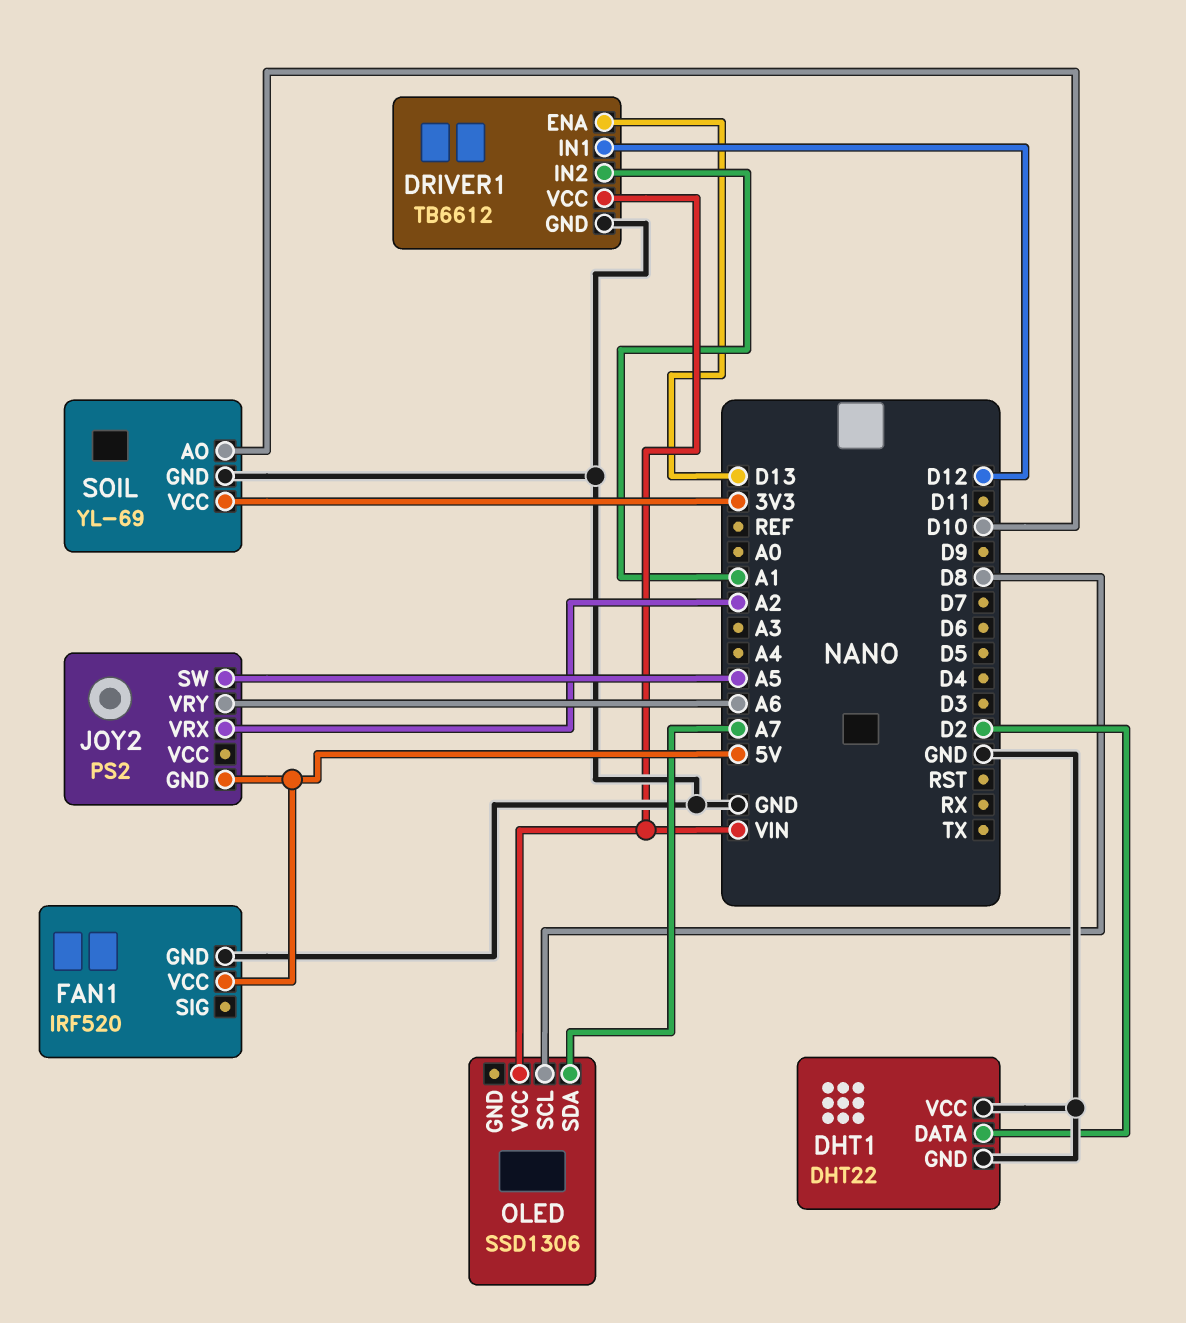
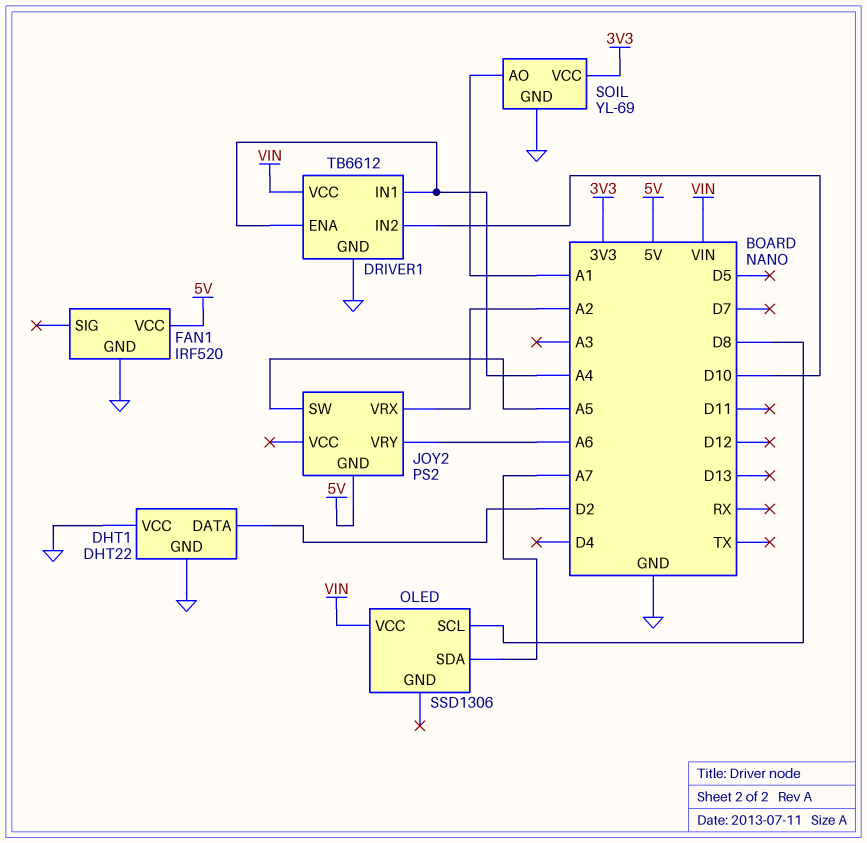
DRIVER1 pin ENA: D13 -> A4
DRIVER1 pin IN1: D12 -> A4
DRIVER1 pin IN2: A1 -> D10
SOIL pin AO: D10 -> A1

